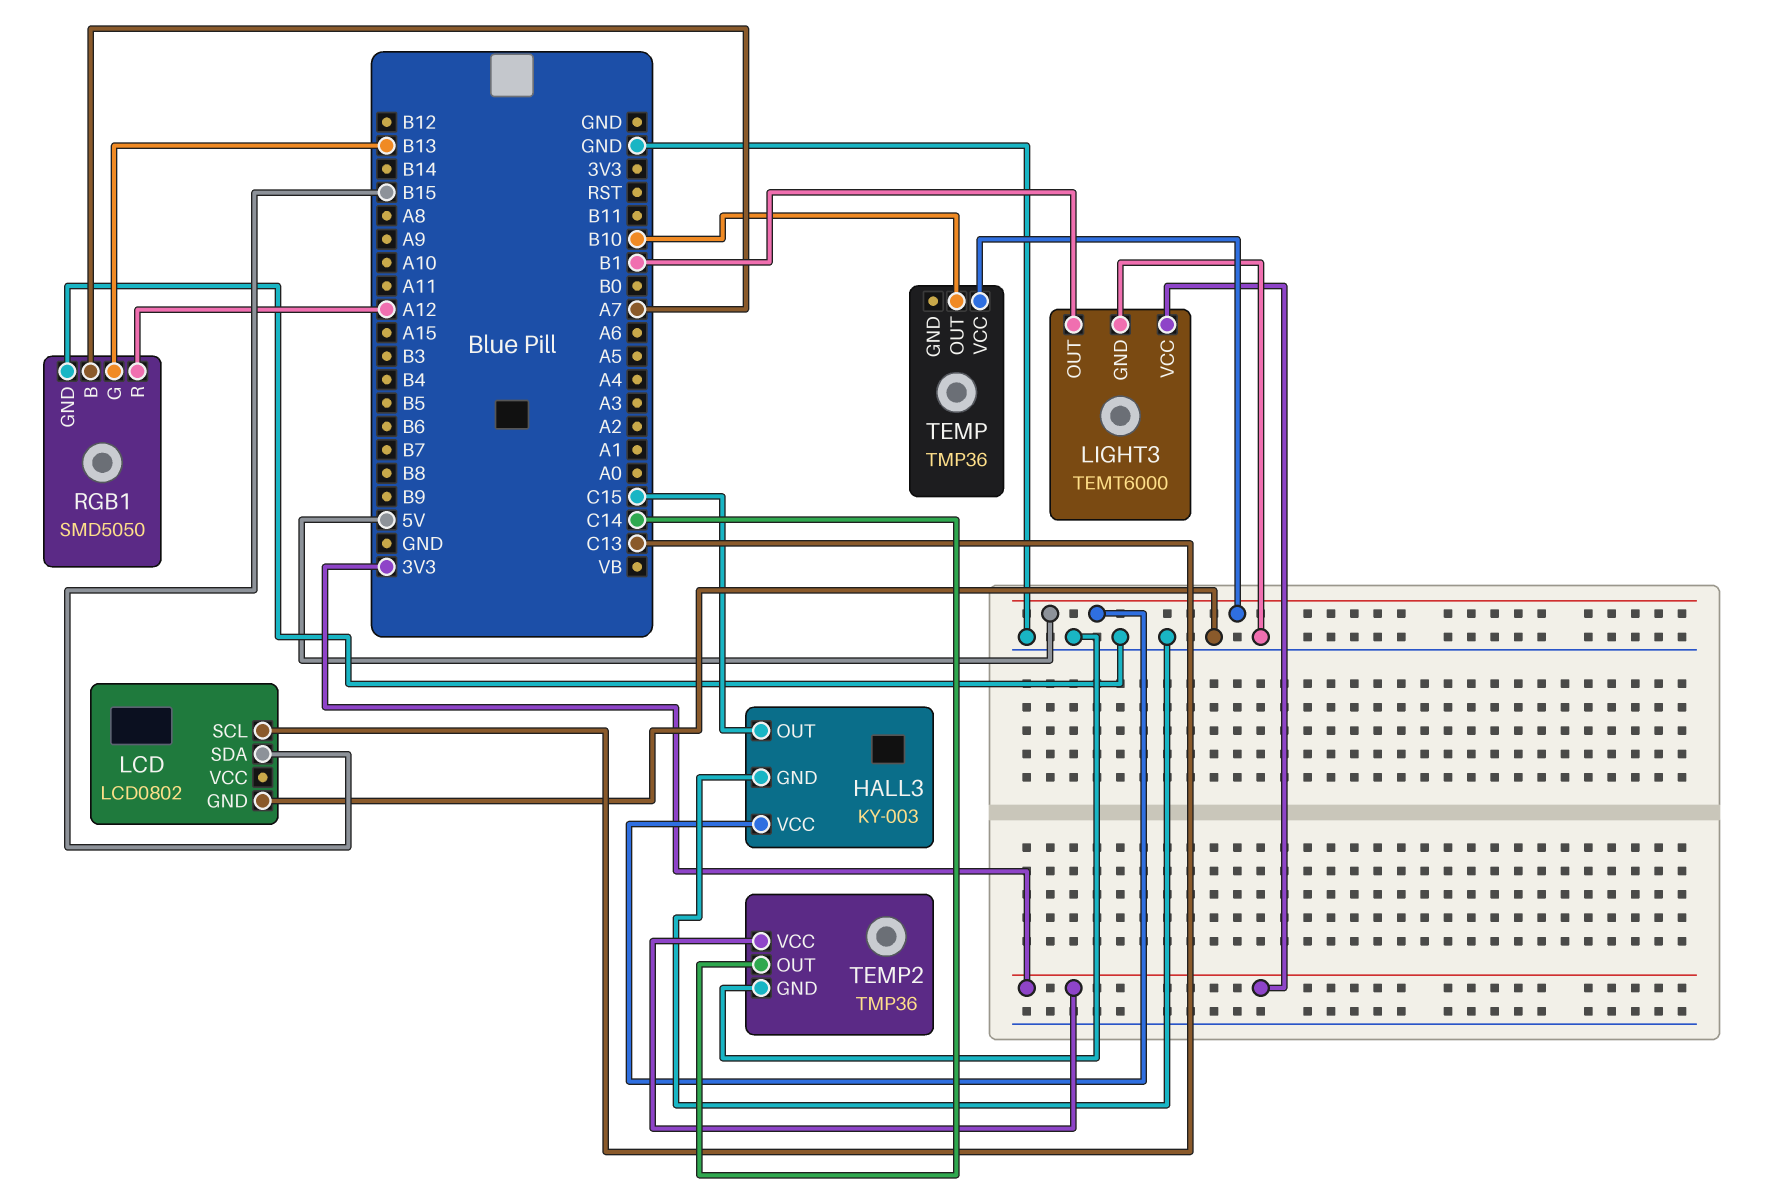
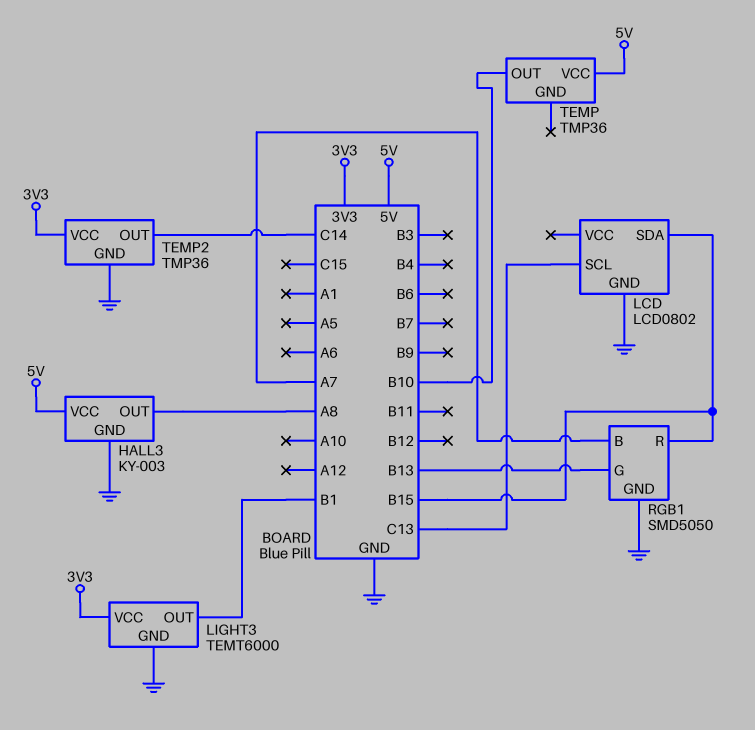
HALL3 pin OUT: C15 -> A8
RGB1 pin R: A12 -> B15

